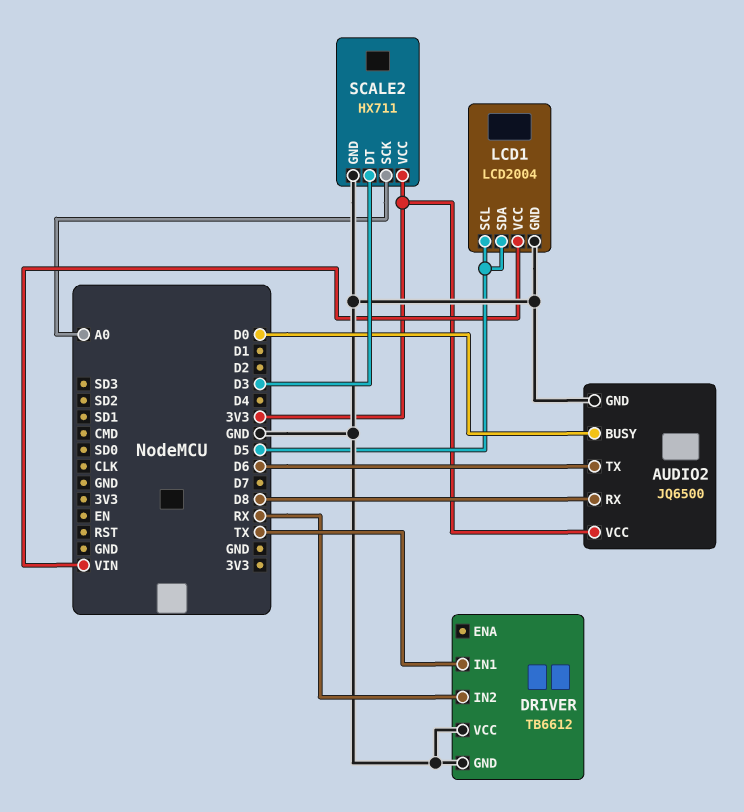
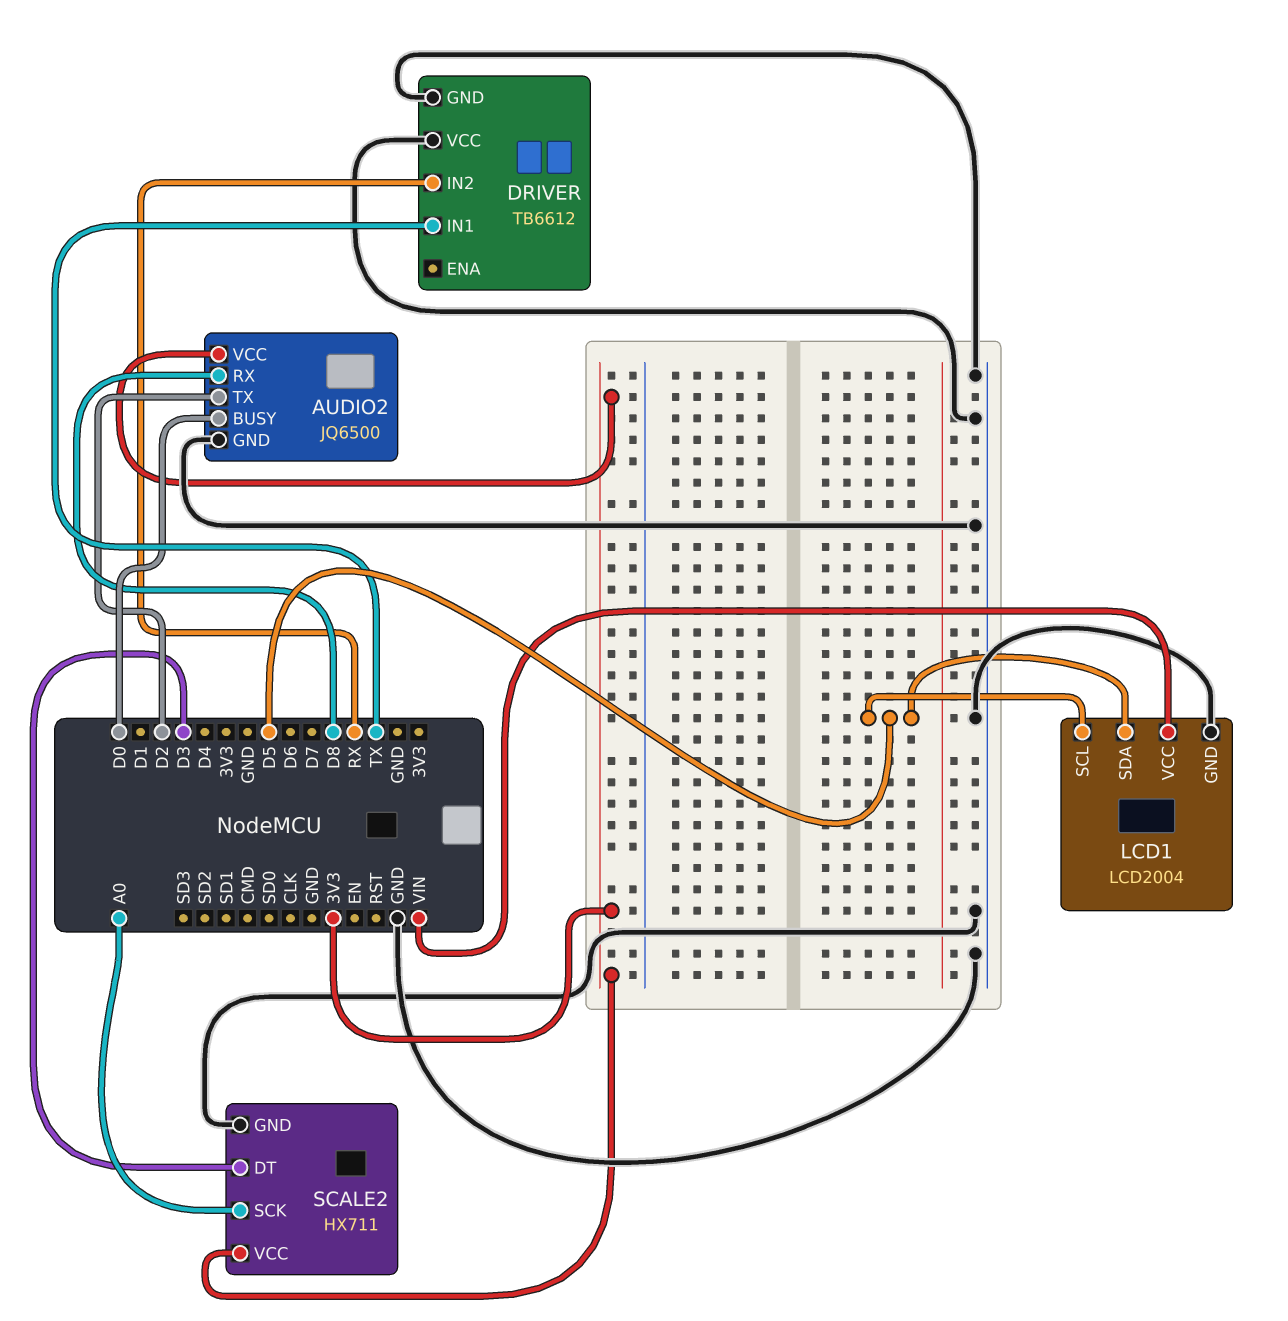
AUDIO2 pin TX: D6 -> D2

